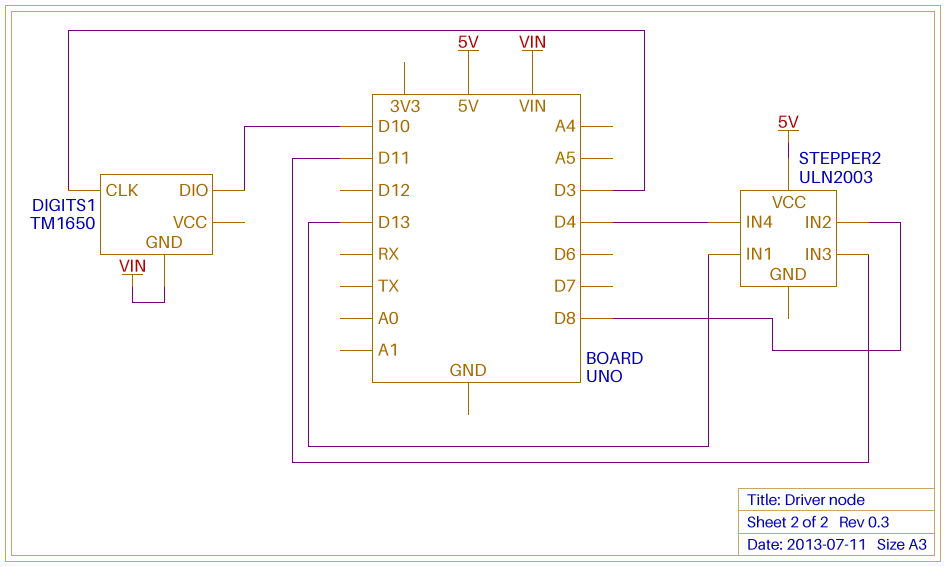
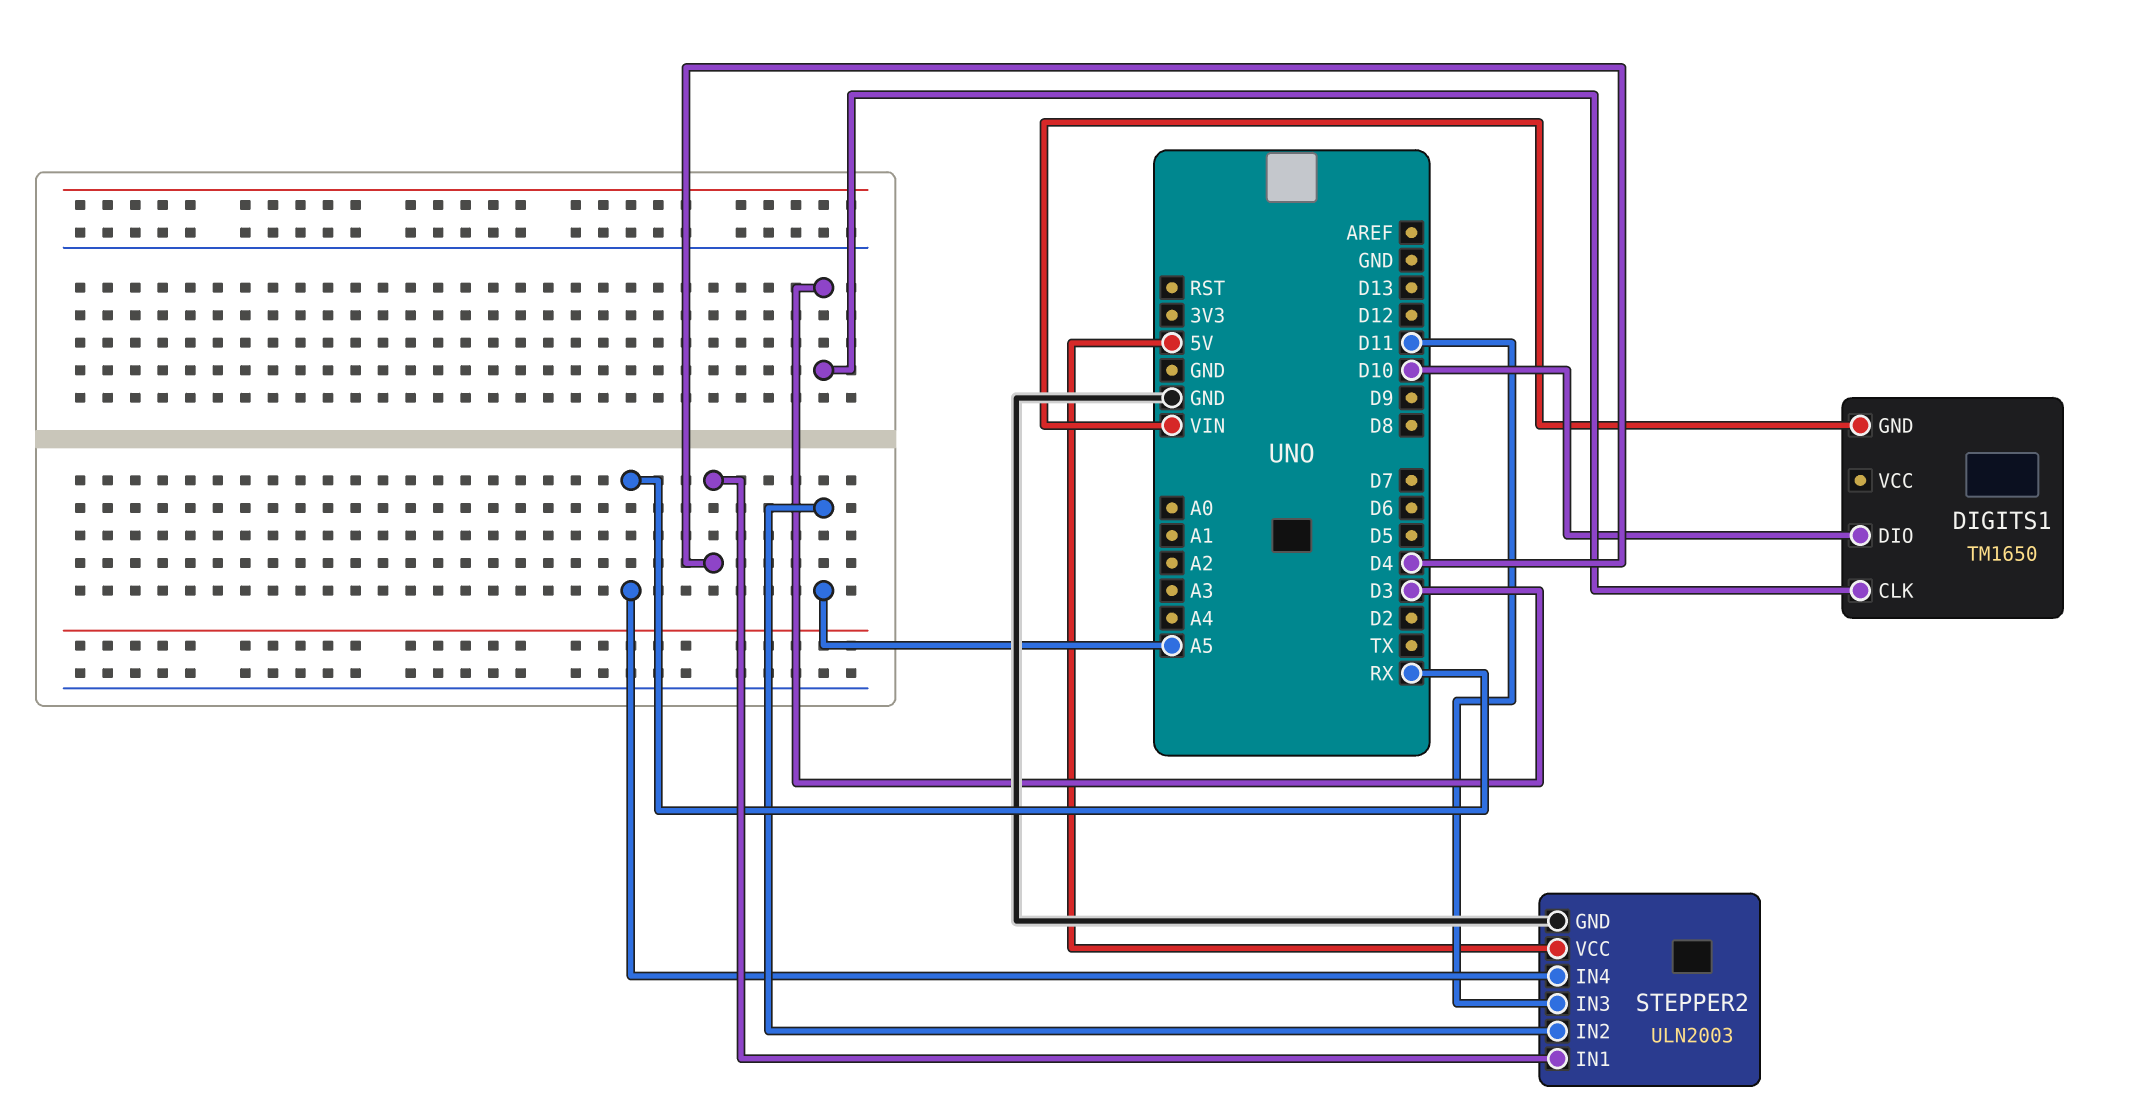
STEPPER2 pin GND: none -> GND
STEPPER2 pin IN1: D13 -> D4
STEPPER2 pin IN2: D8 -> A5
STEPPER2 pin IN4: D4 -> RX

